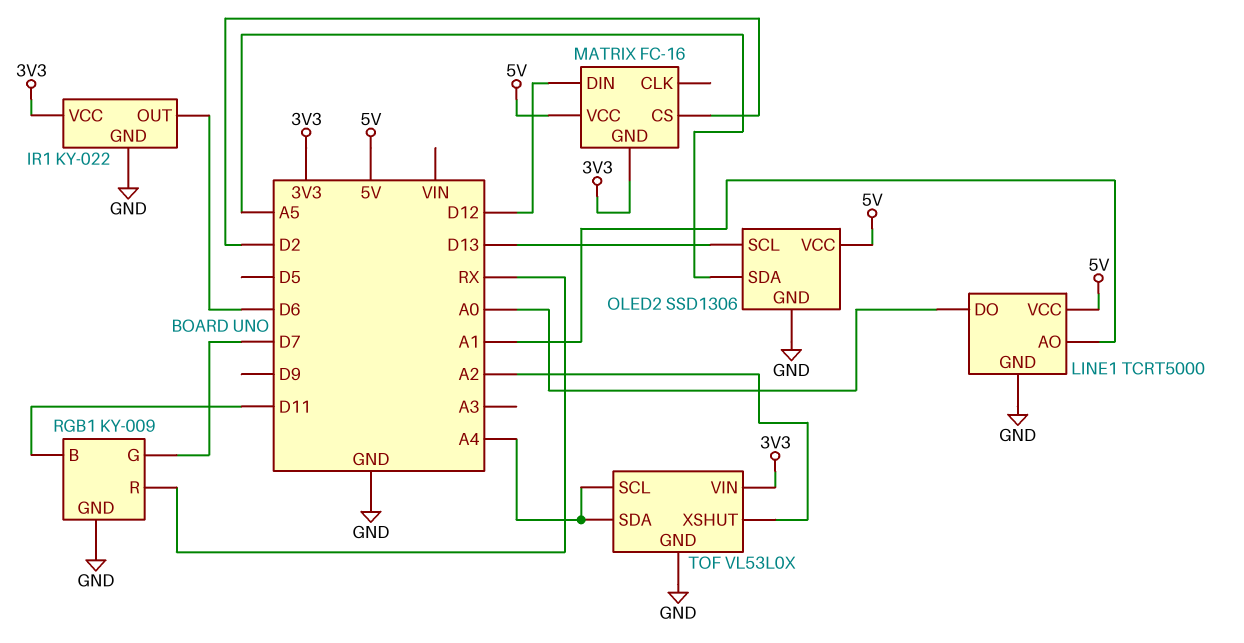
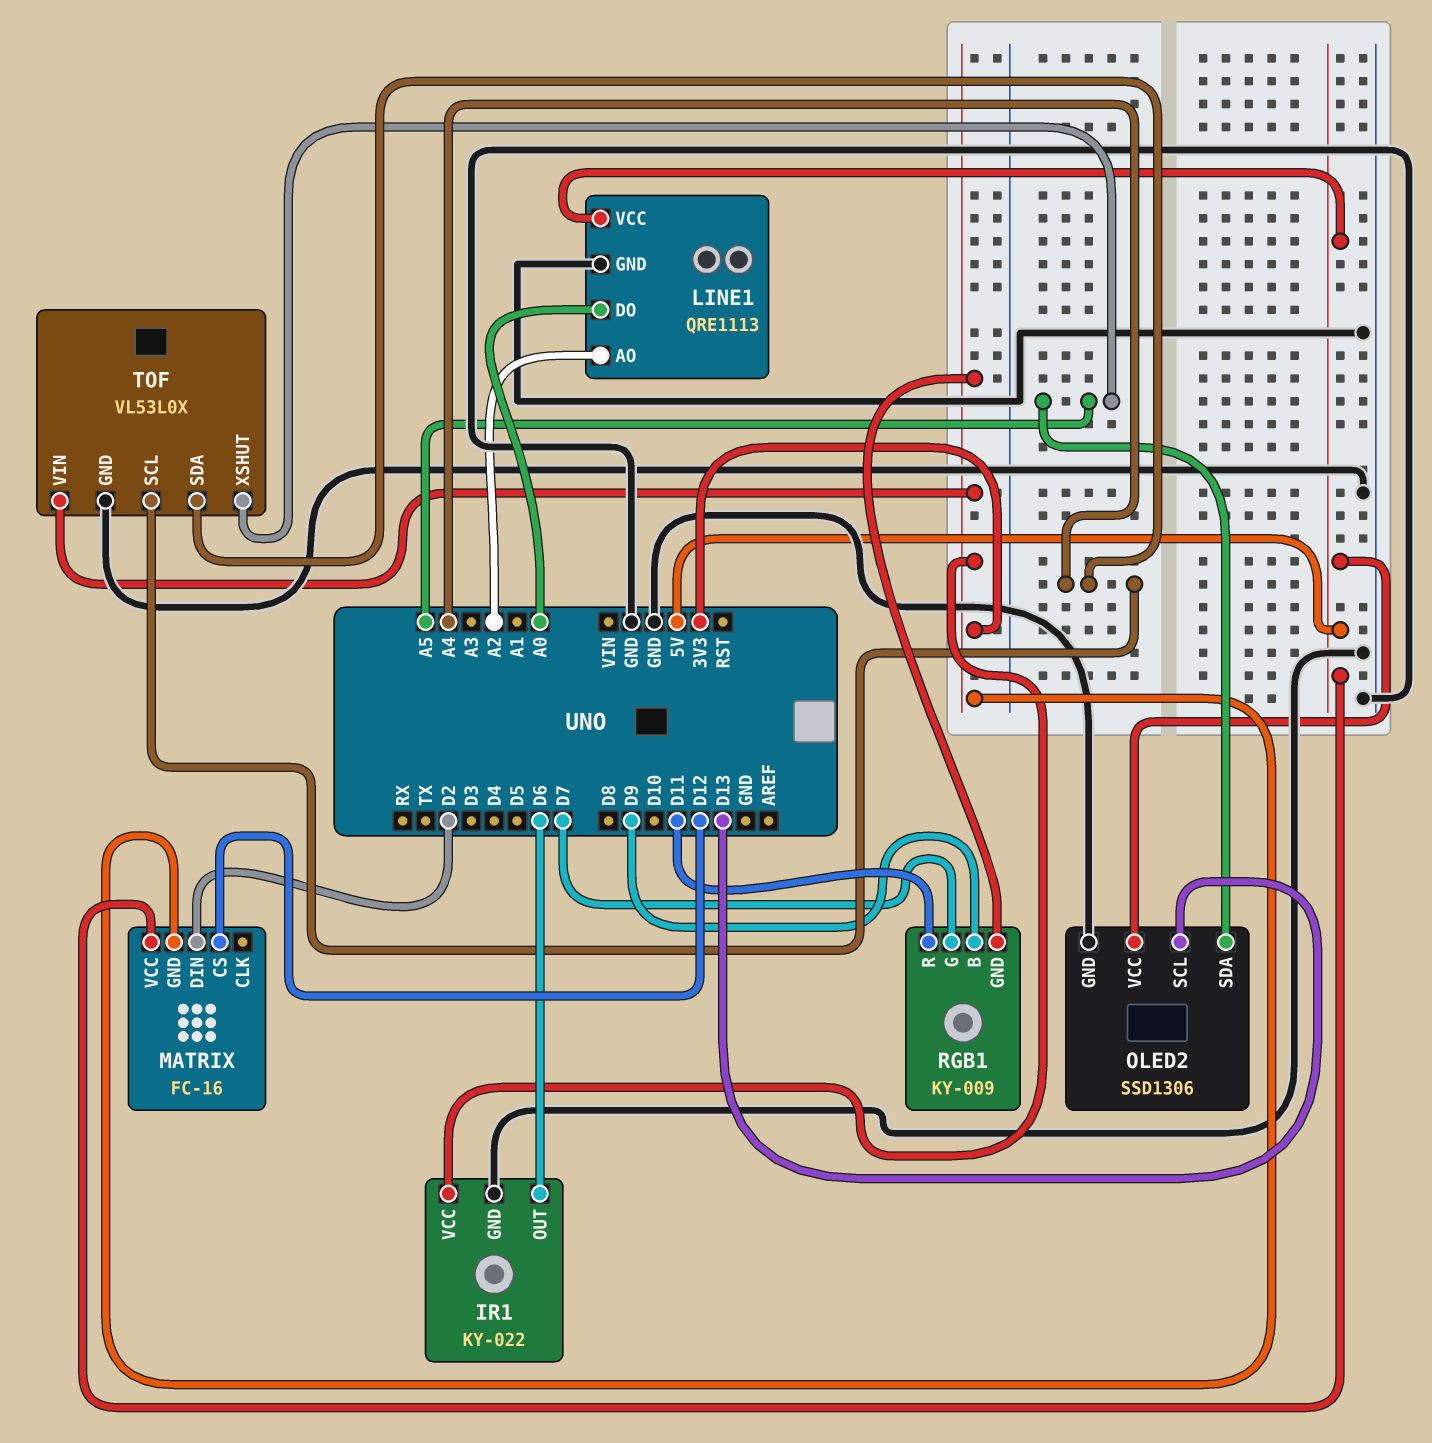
LINE1: TCRT5000 -> QRE1113
LINE1 pin AO: A1 -> A2
MATRIX pin CS: D2 -> D12
MATRIX pin DIN: D12 -> D2
RGB1 pin B: D11 -> D9
RGB1 pin GND: GND -> 3V3
RGB1 pin R: RX -> D11
TOF pin XSHUT: A2 -> A5

